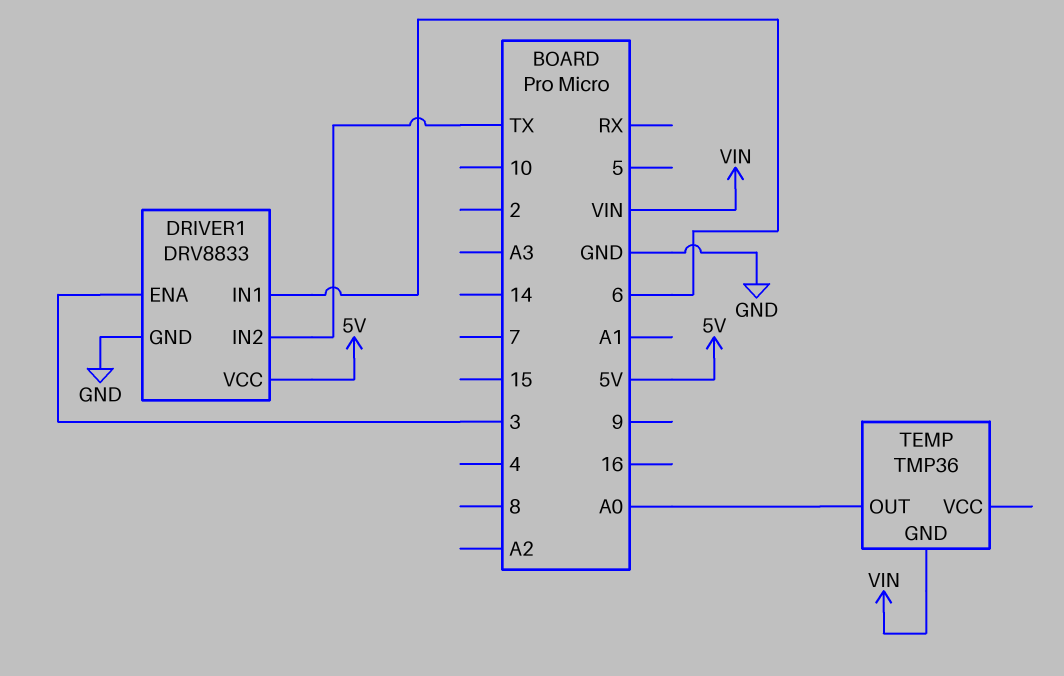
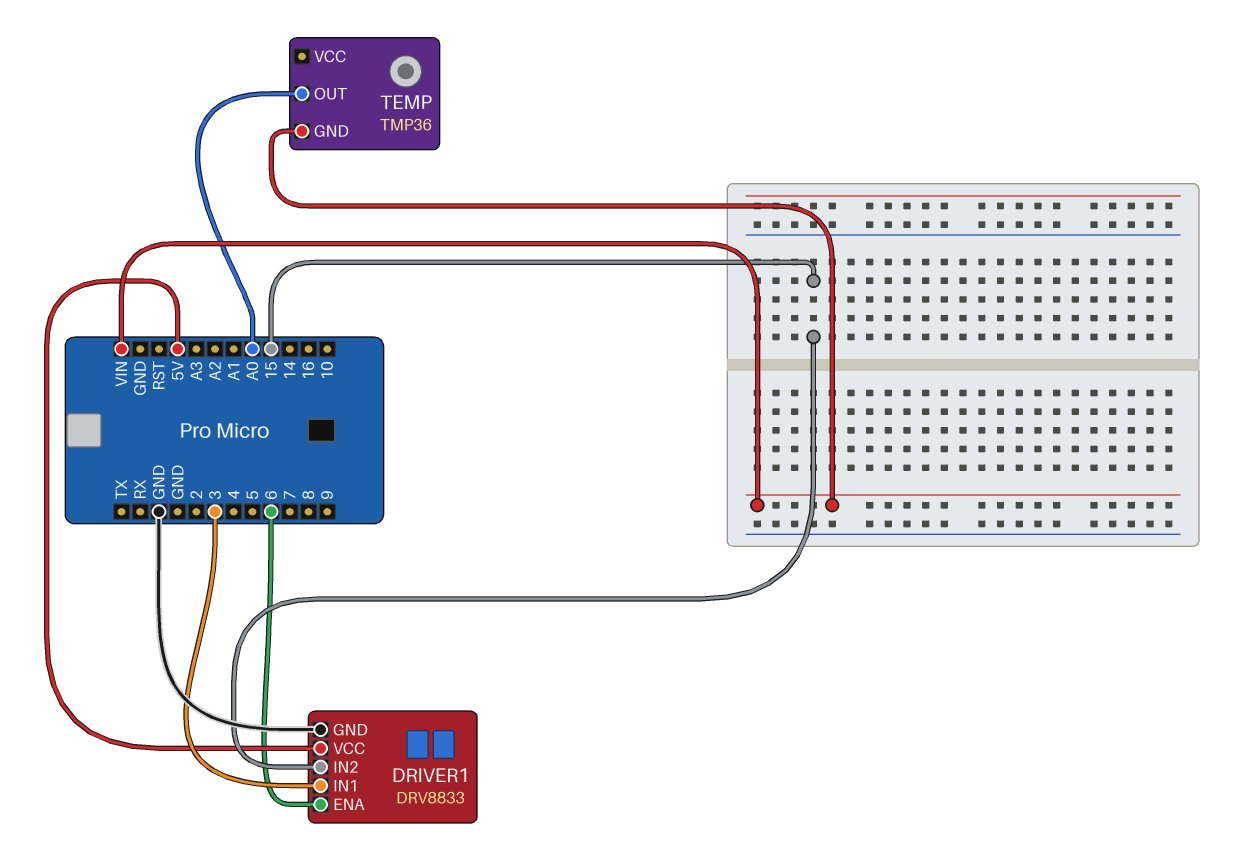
DRIVER1 pin ENA: 3 -> 6
DRIVER1 pin IN1: 6 -> 3
DRIVER1 pin IN2: TX -> 15

